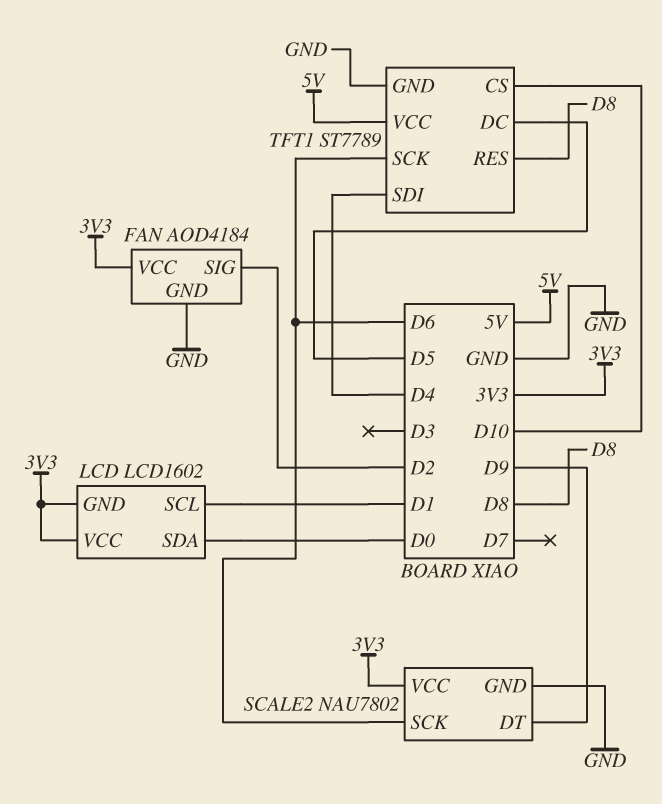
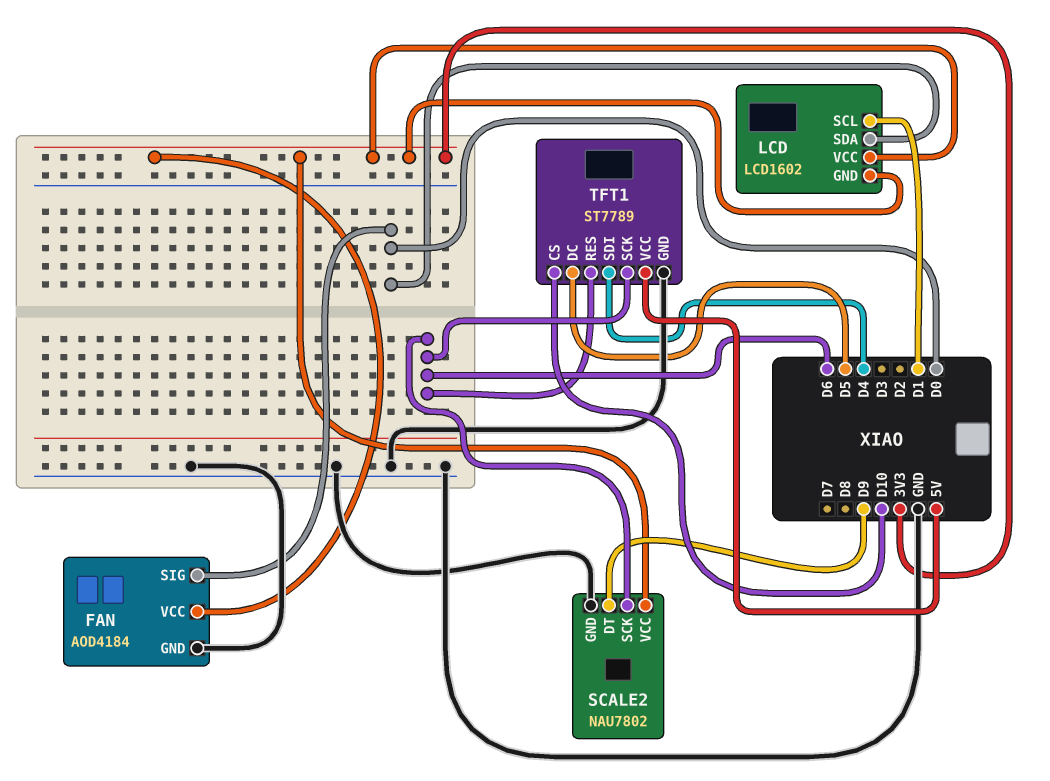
FAN pin SIG: D2 -> D0
TFT1 pin RES: D8 -> D6

